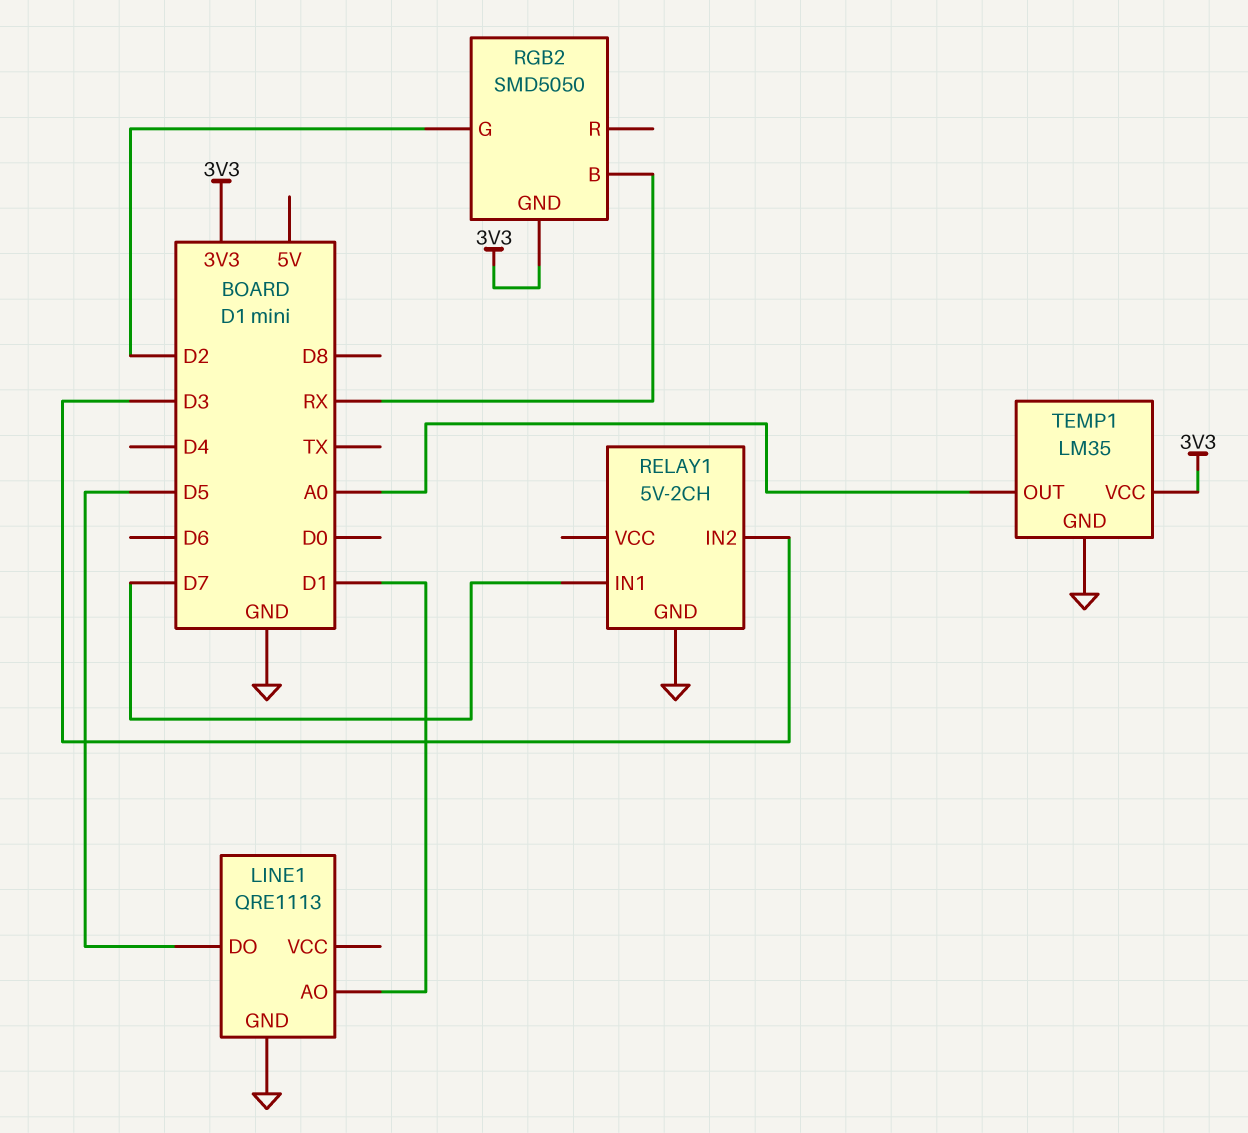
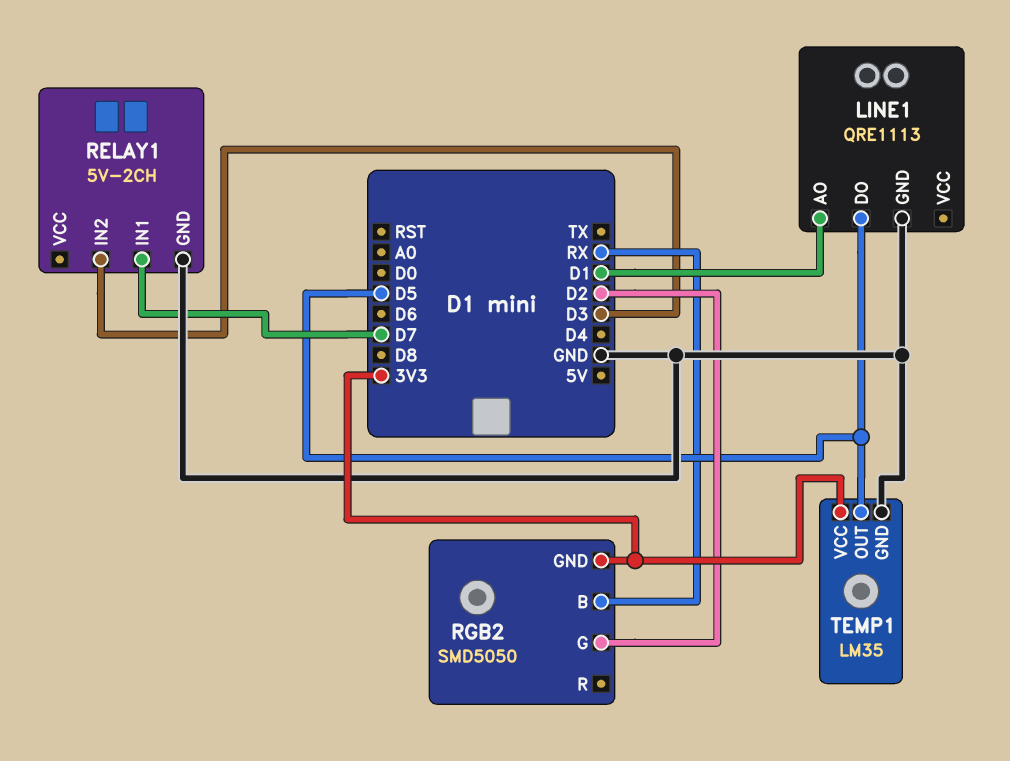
TEMP1 pin OUT: A0 -> D5

